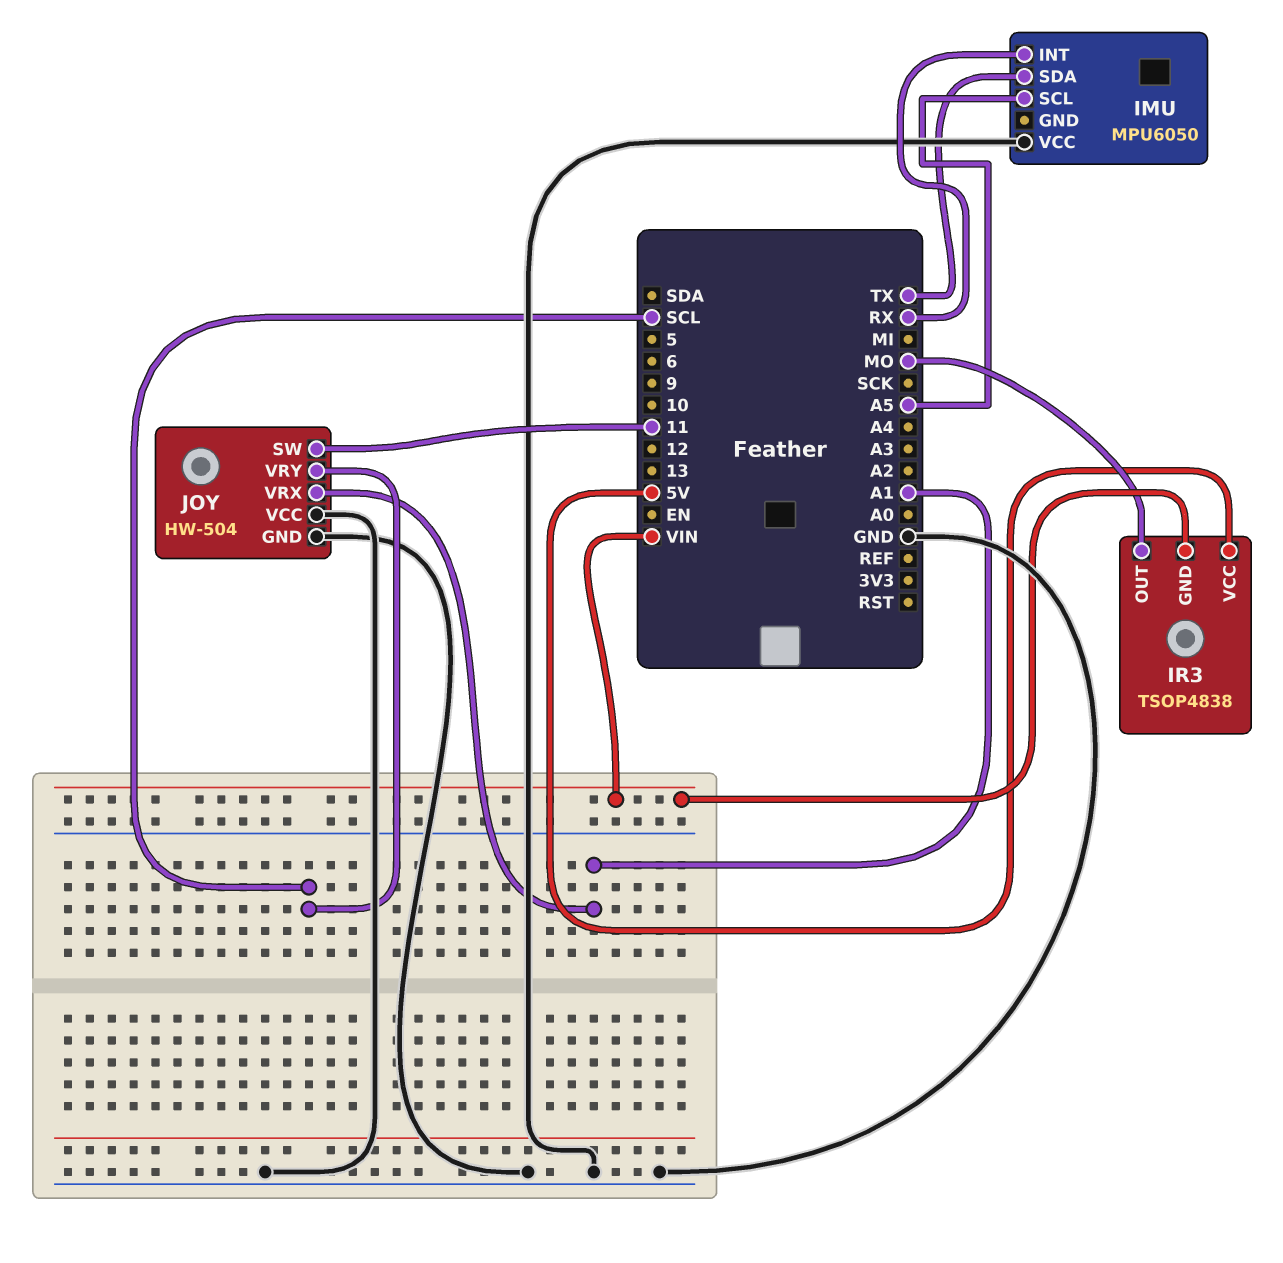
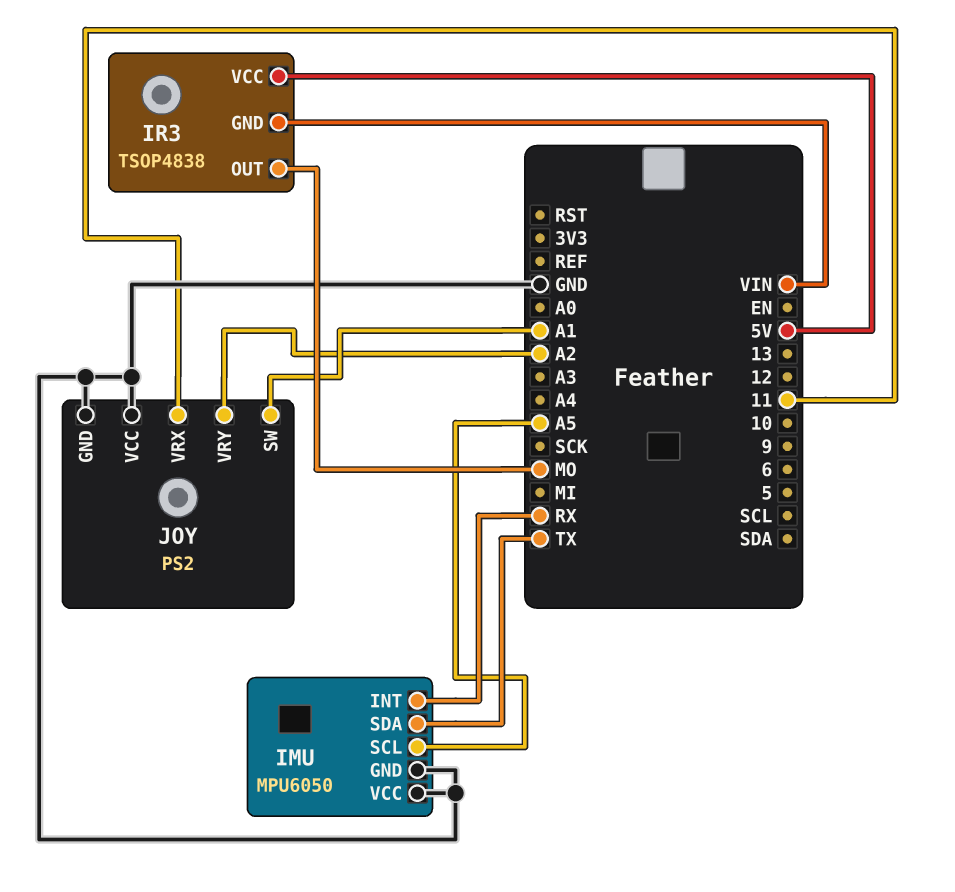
IMU pin GND: none -> GND
JOY: HW-504 -> PS2
JOY pin SW: 11 -> A1
JOY pin VRX: A1 -> 11
JOY pin VRY: SCL -> A2

